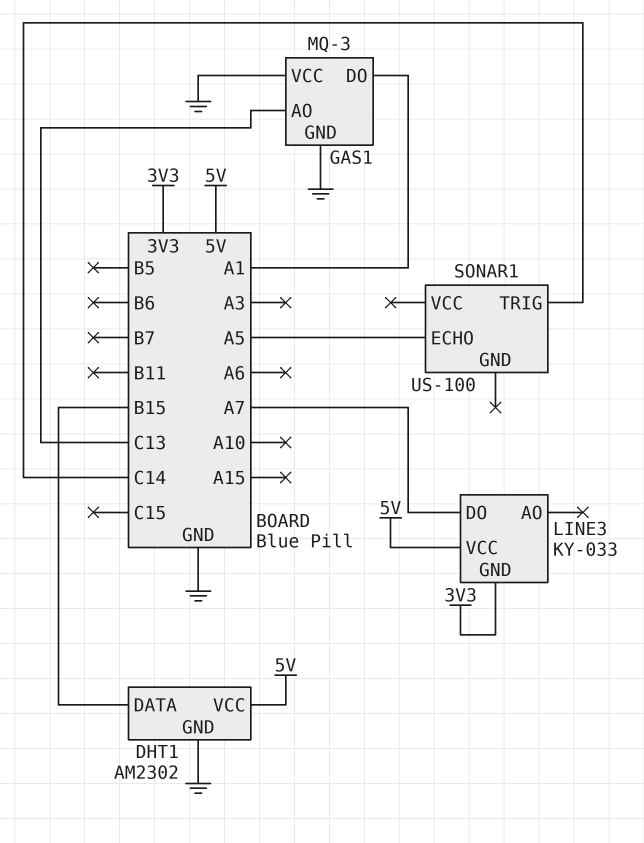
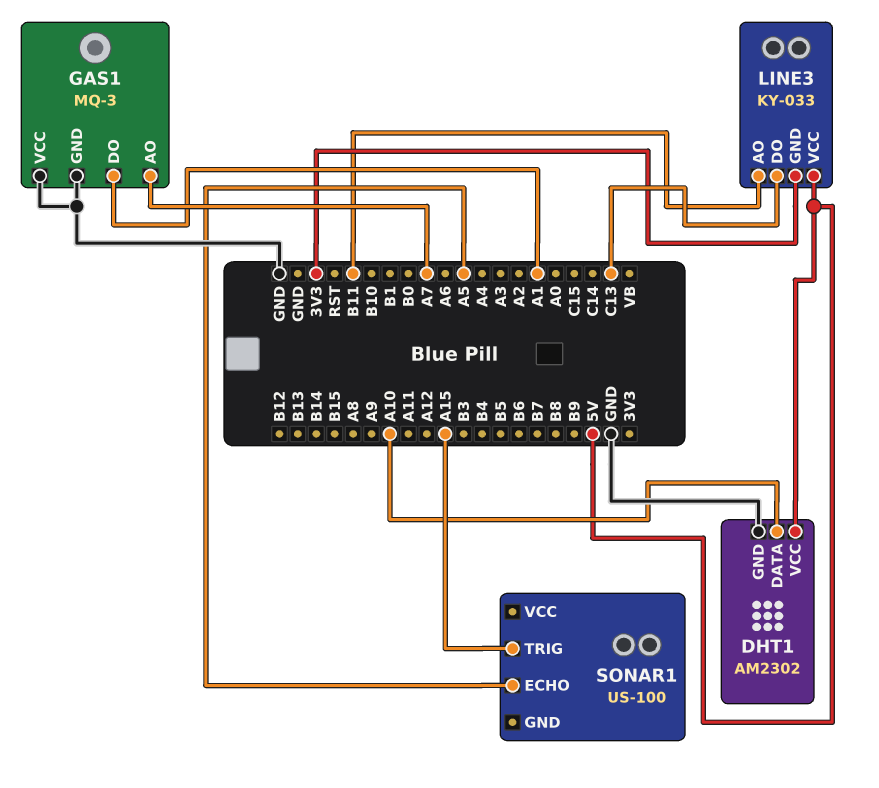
DHT1 pin DATA: B15 -> A10
GAS1 pin AO: C13 -> A7
LINE3 pin AO: none -> B11
LINE3 pin DO: A7 -> C13
SONAR1 pin TRIG: C14 -> A15

